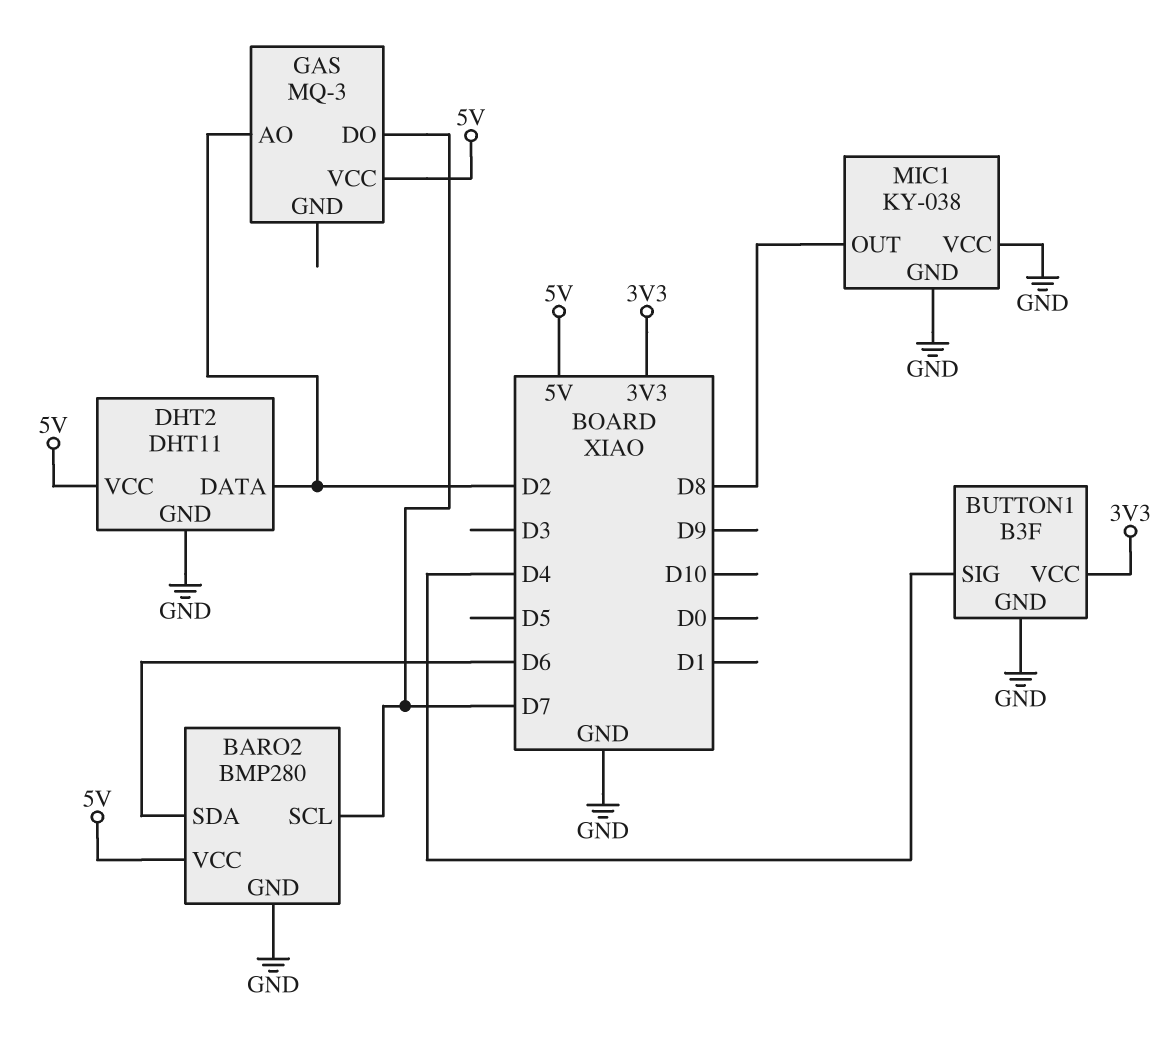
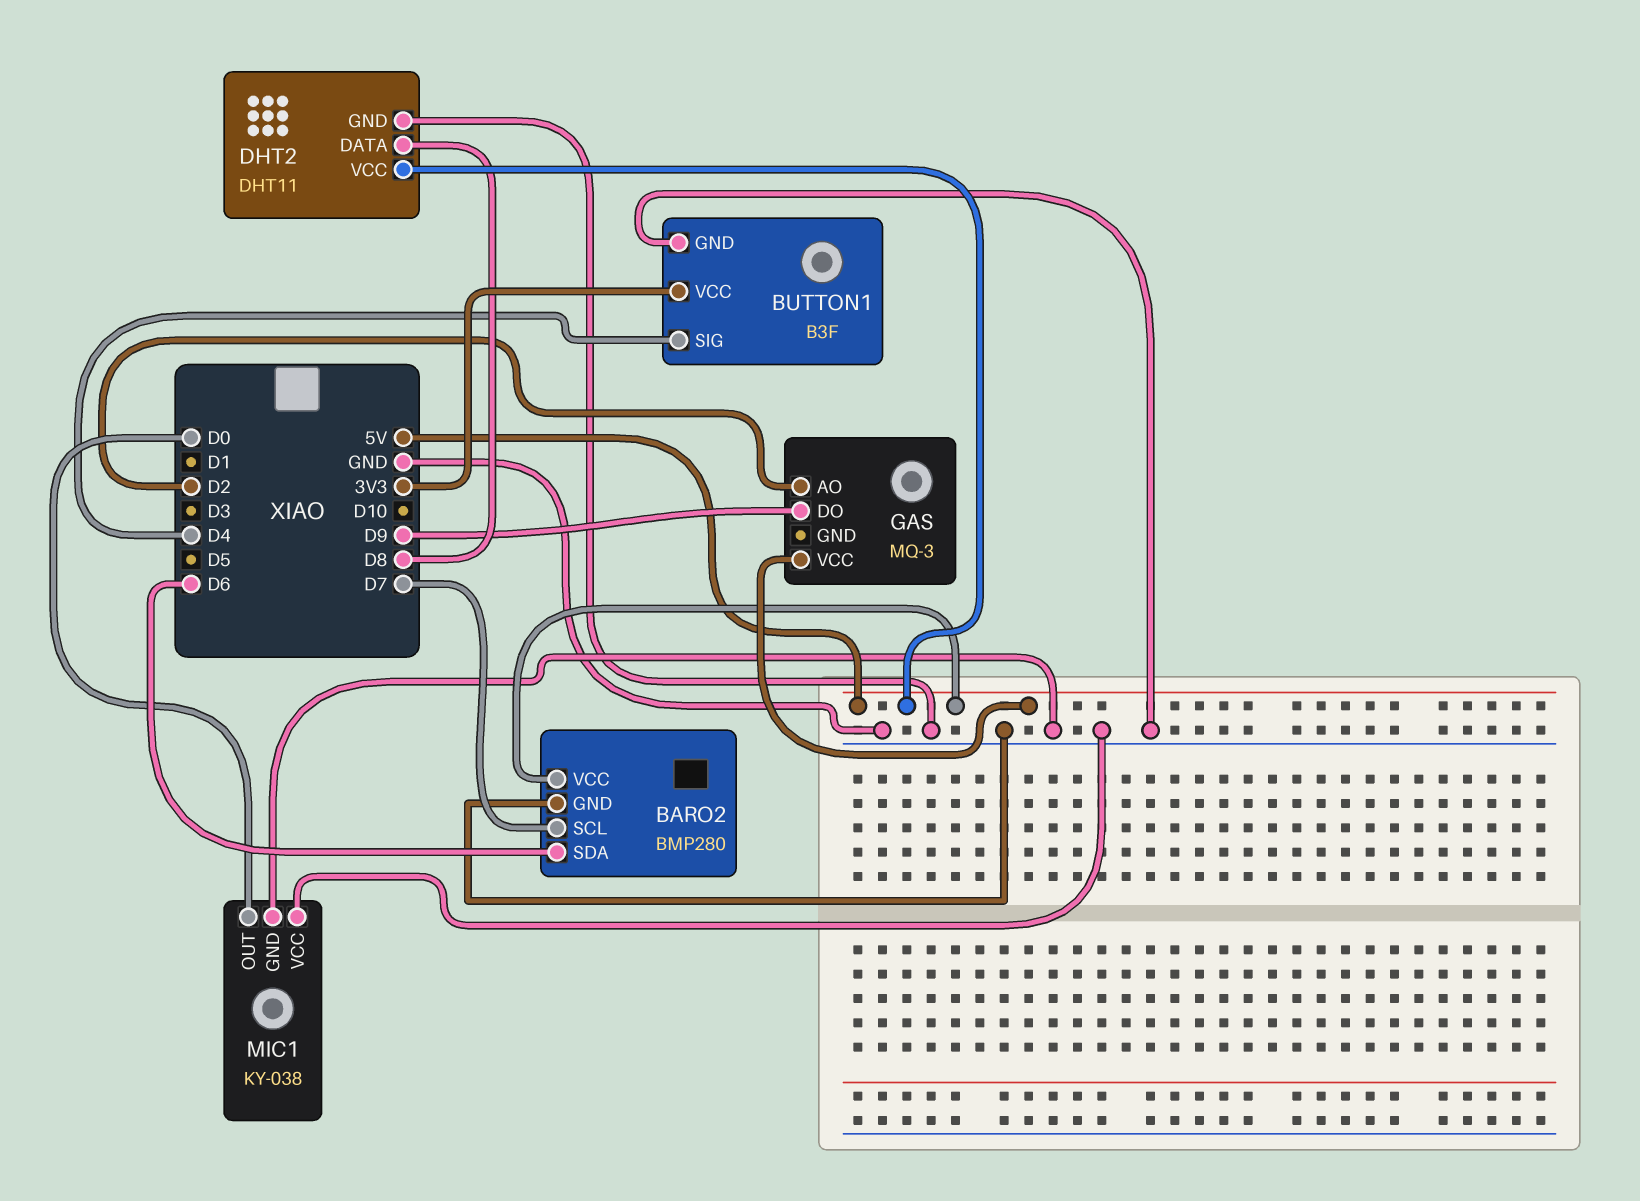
DHT2 pin DATA: D2 -> D8
GAS pin DO: D7 -> D9
MIC1 pin OUT: D8 -> D0

